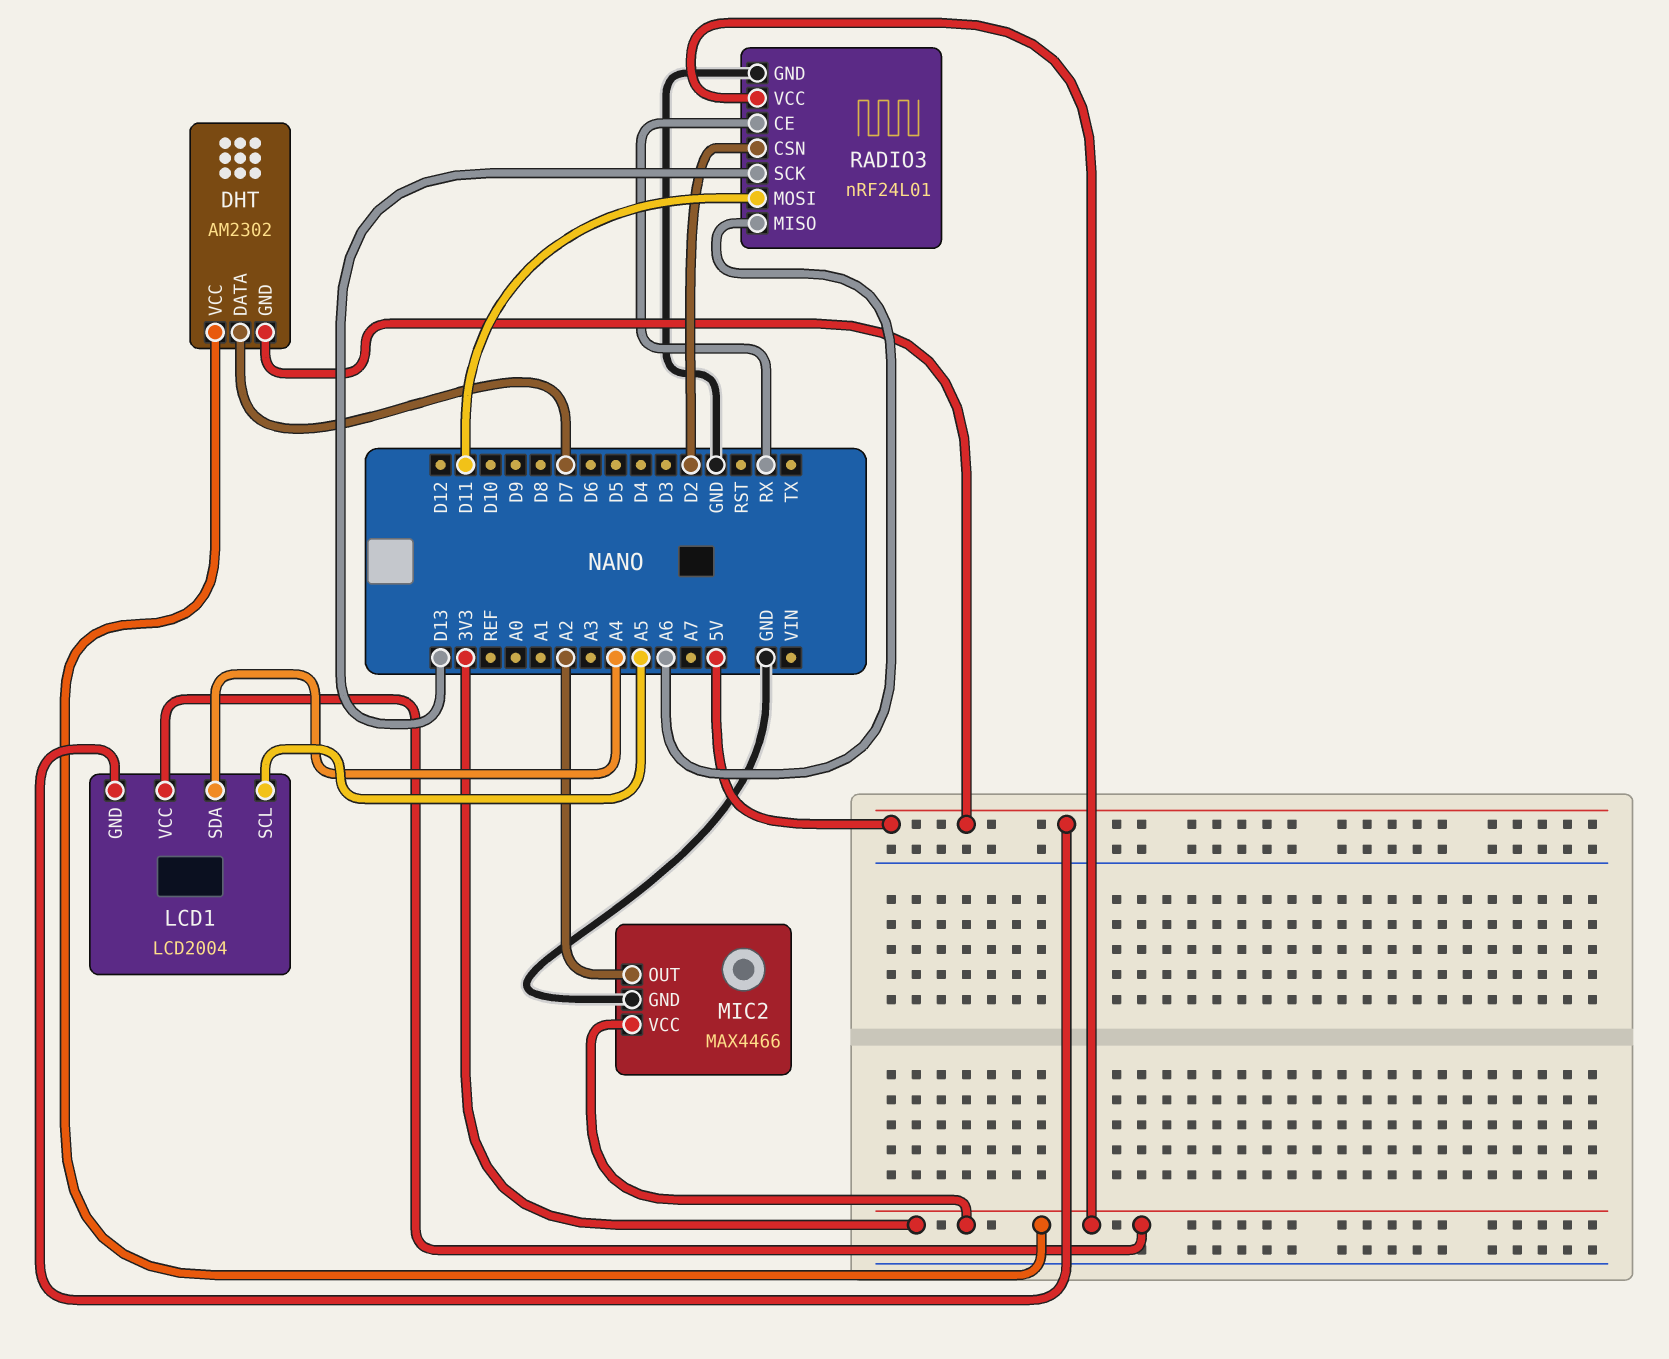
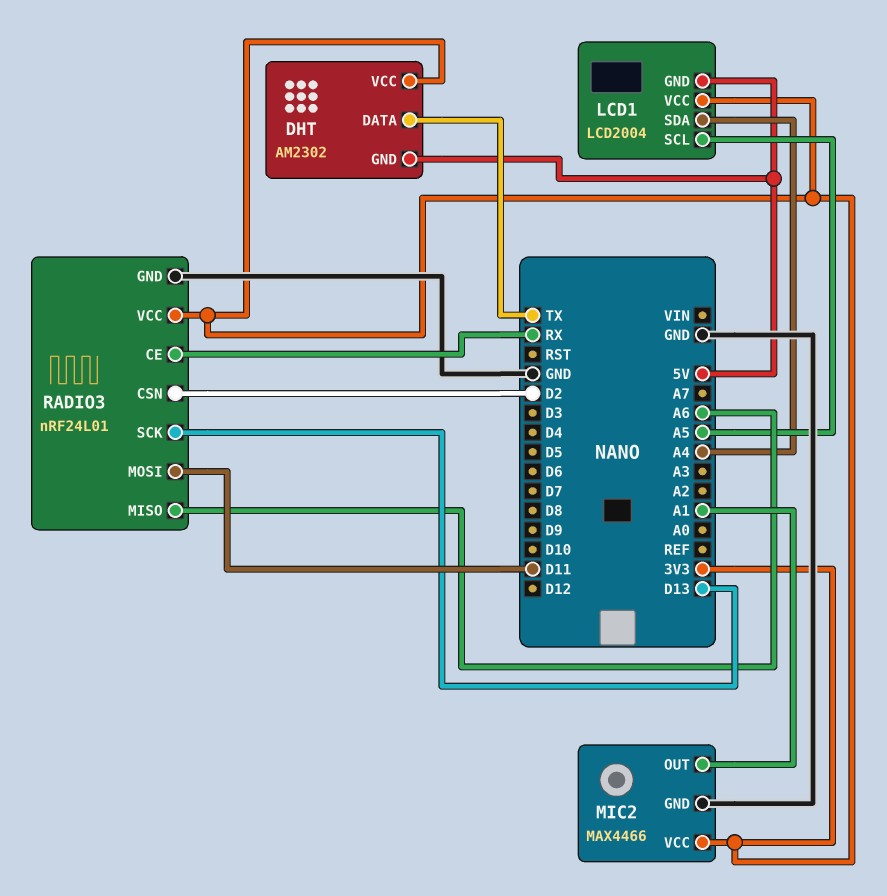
DHT pin DATA: D7 -> TX
MIC2 pin OUT: A2 -> A1

